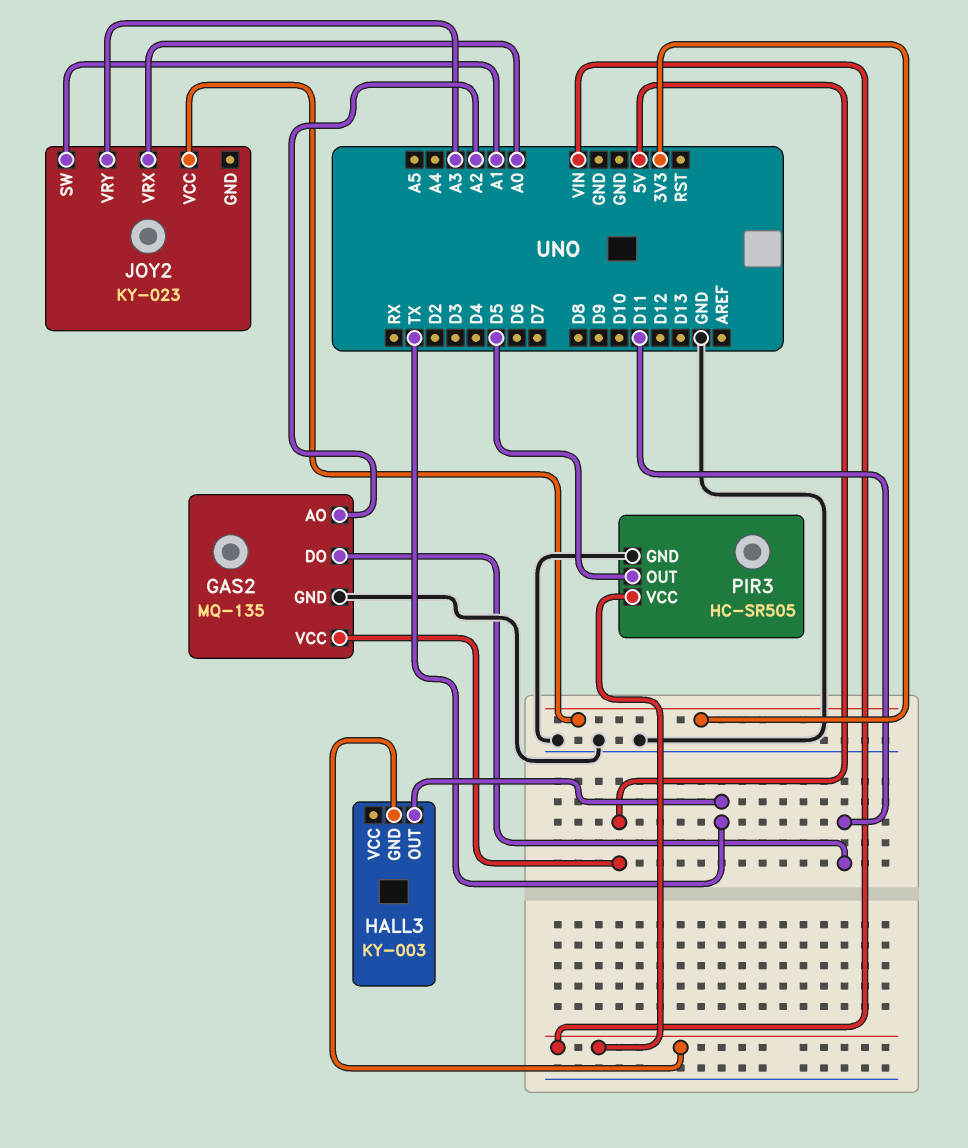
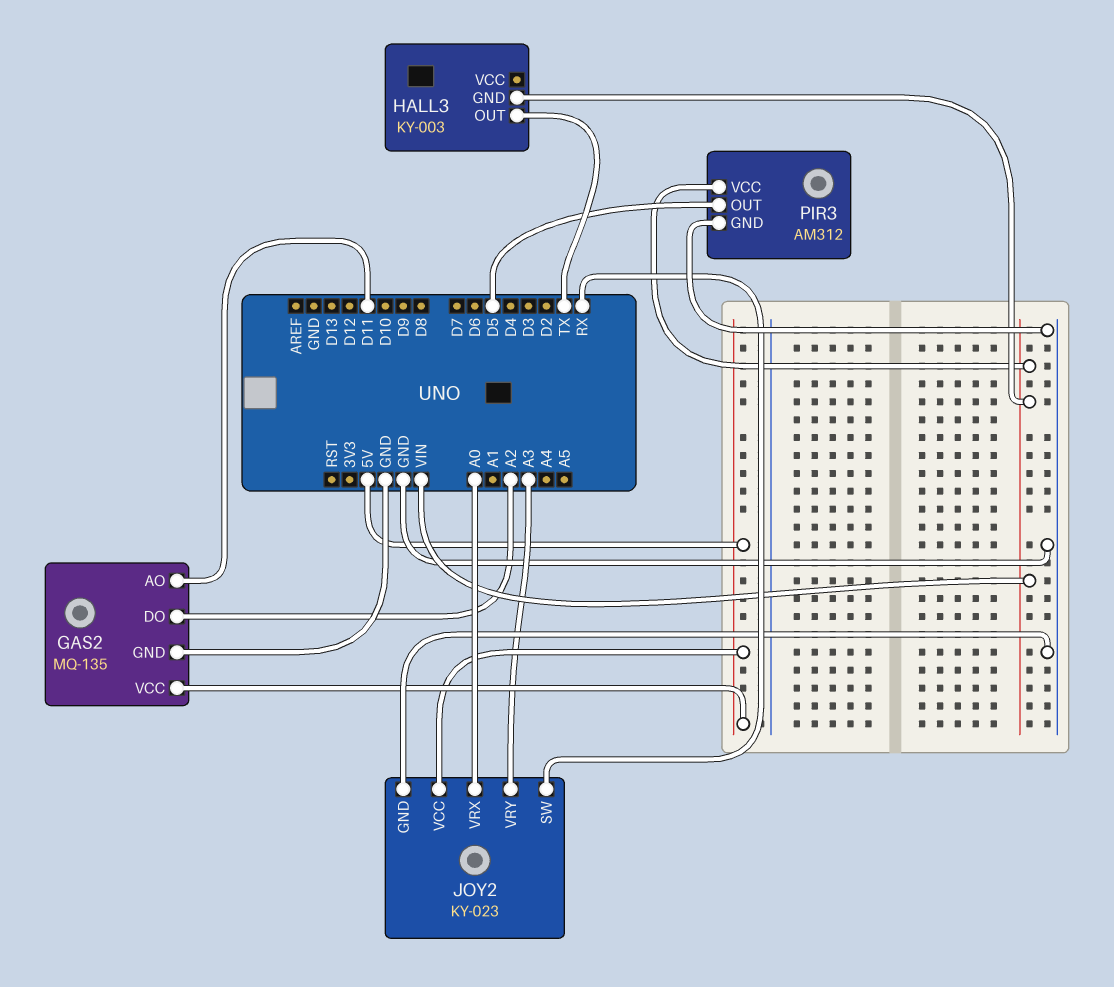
GAS2 pin AO: A2 -> D11
GAS2 pin DO: D11 -> A2
JOY2 pin GND: none -> GND
JOY2 pin SW: A1 -> RX
JOY2 pin VCC: 3V3 -> 5V
PIR3: HC-SR505 -> AM312

